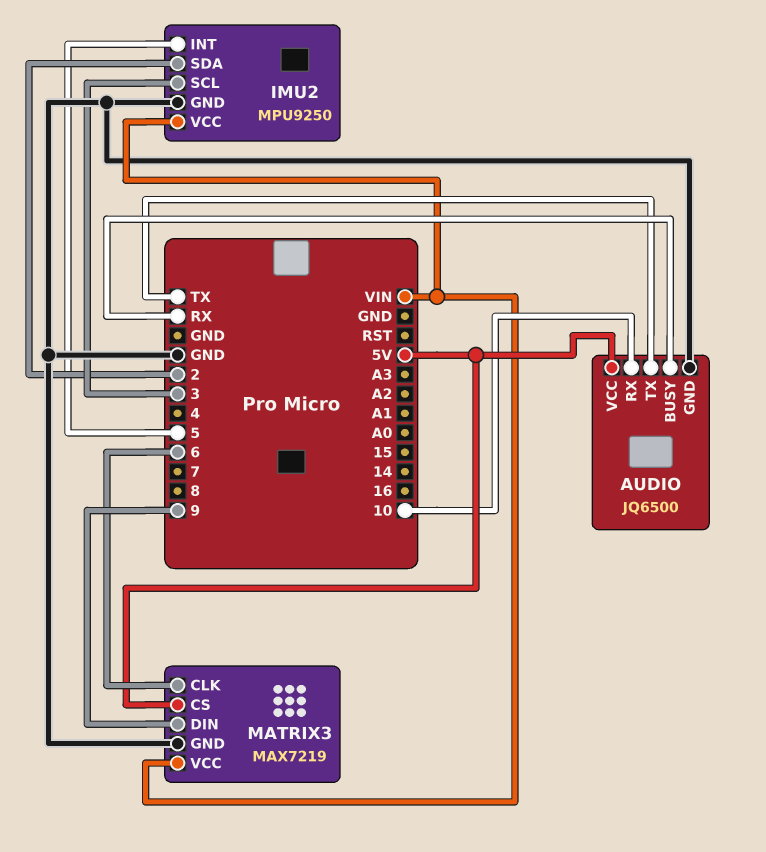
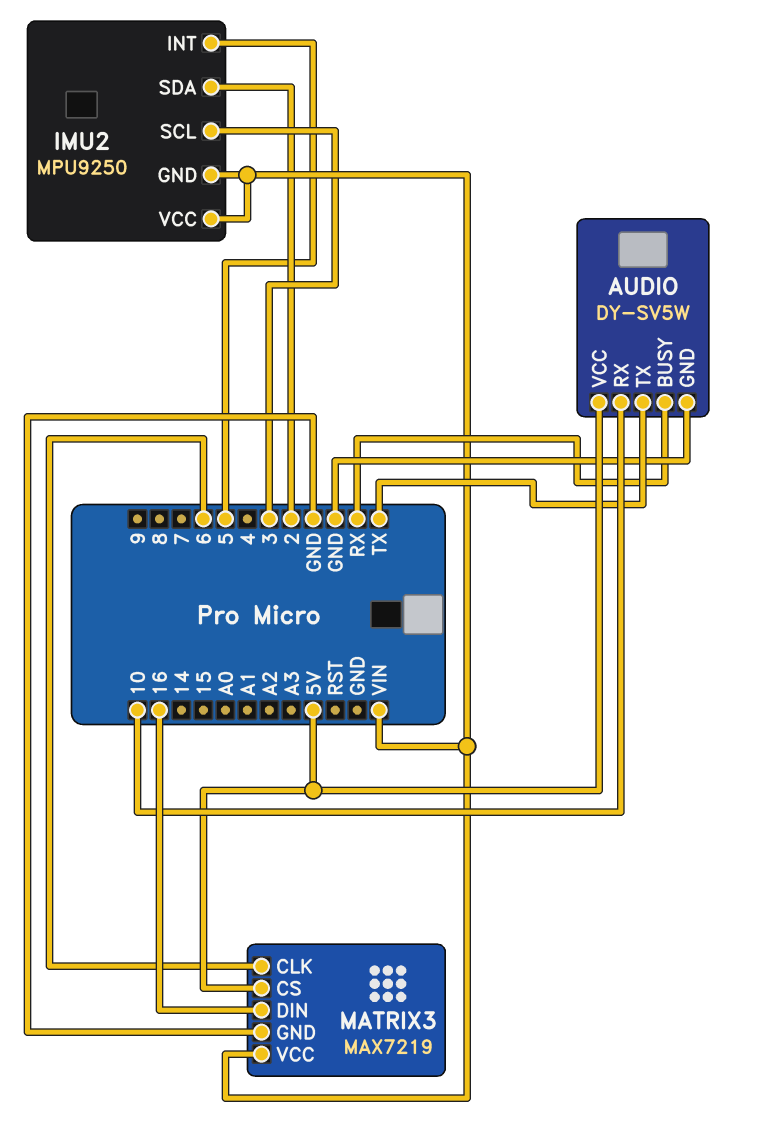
AUDIO: JQ6500 -> DY-SV5W
IMU2 pin GND: GND -> VIN
MATRIX3 pin DIN: 9 -> 16

